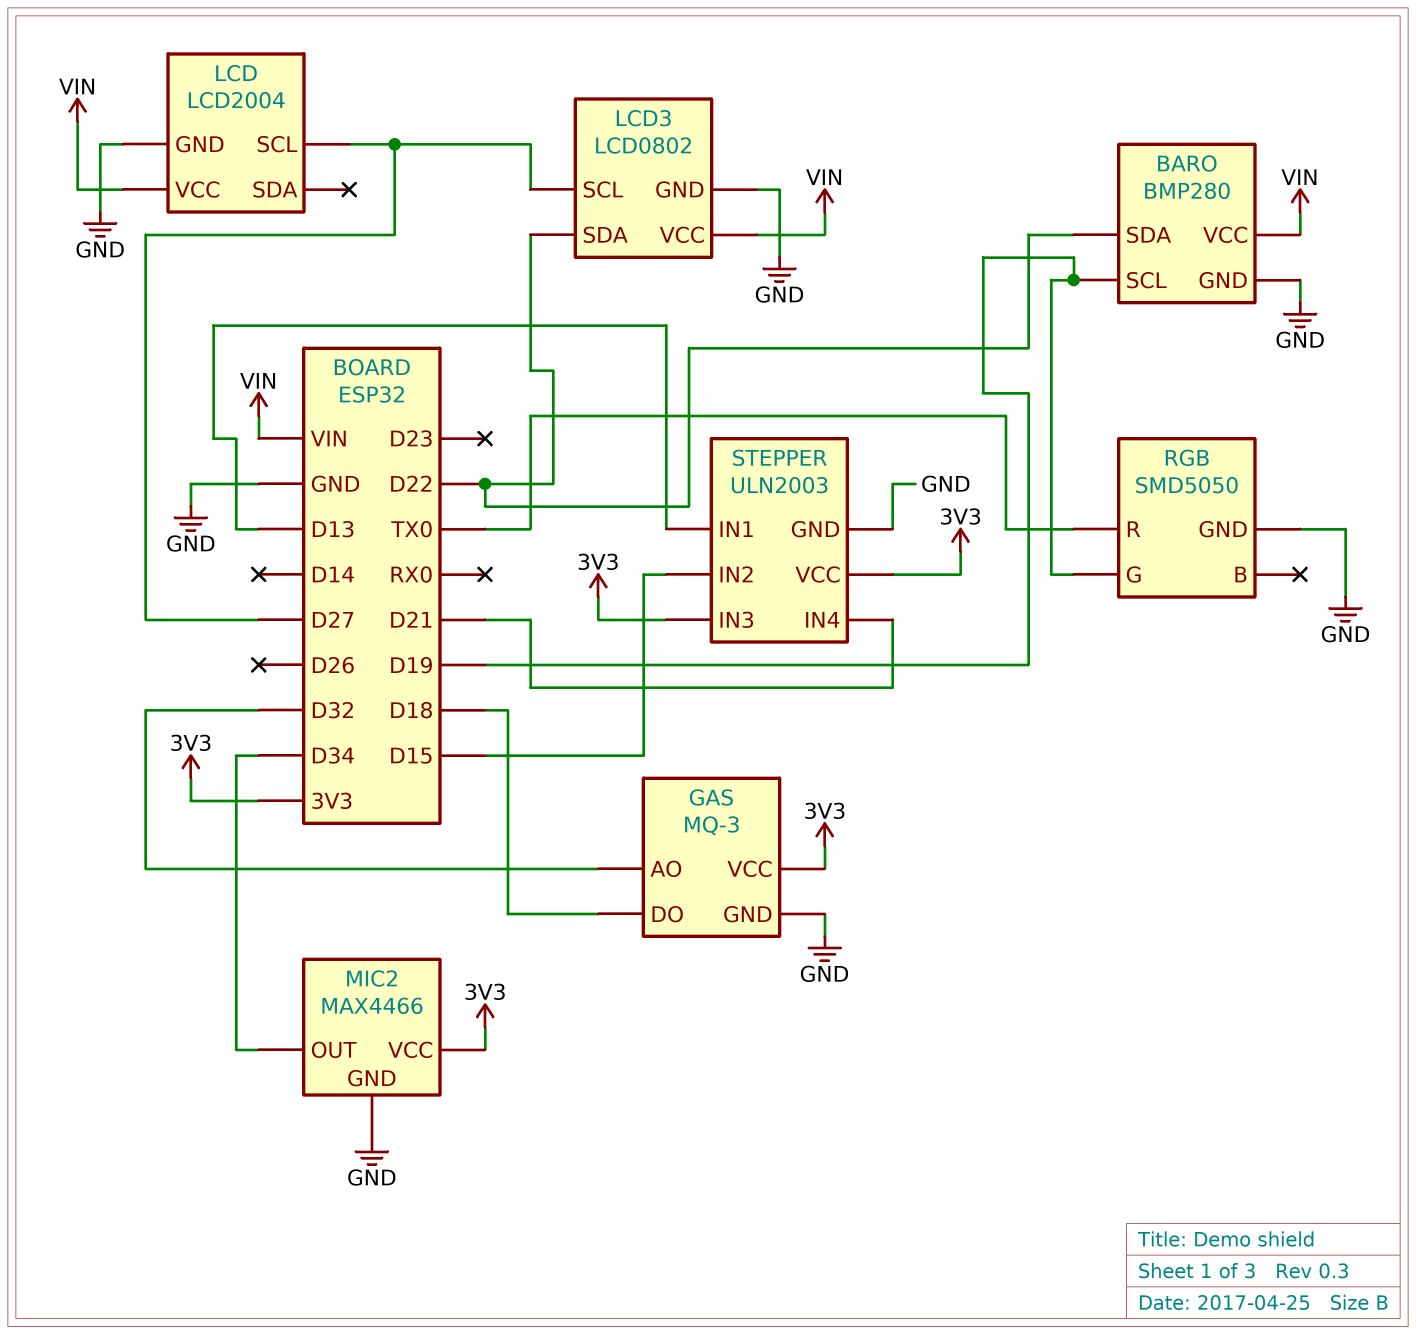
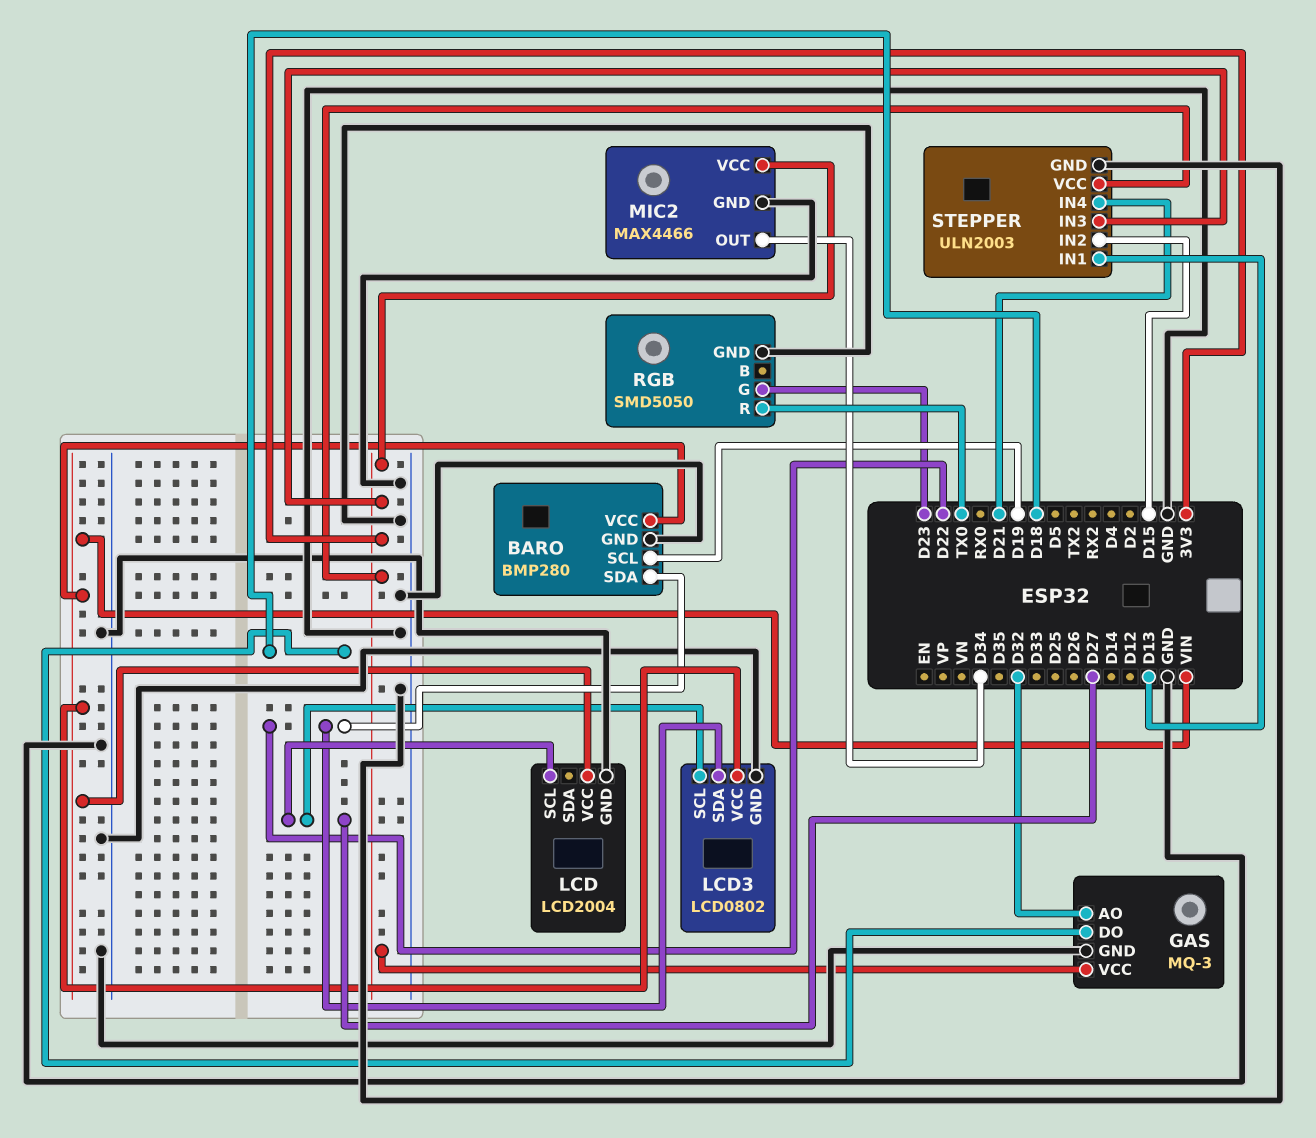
RGB pin G: D19 -> D23

